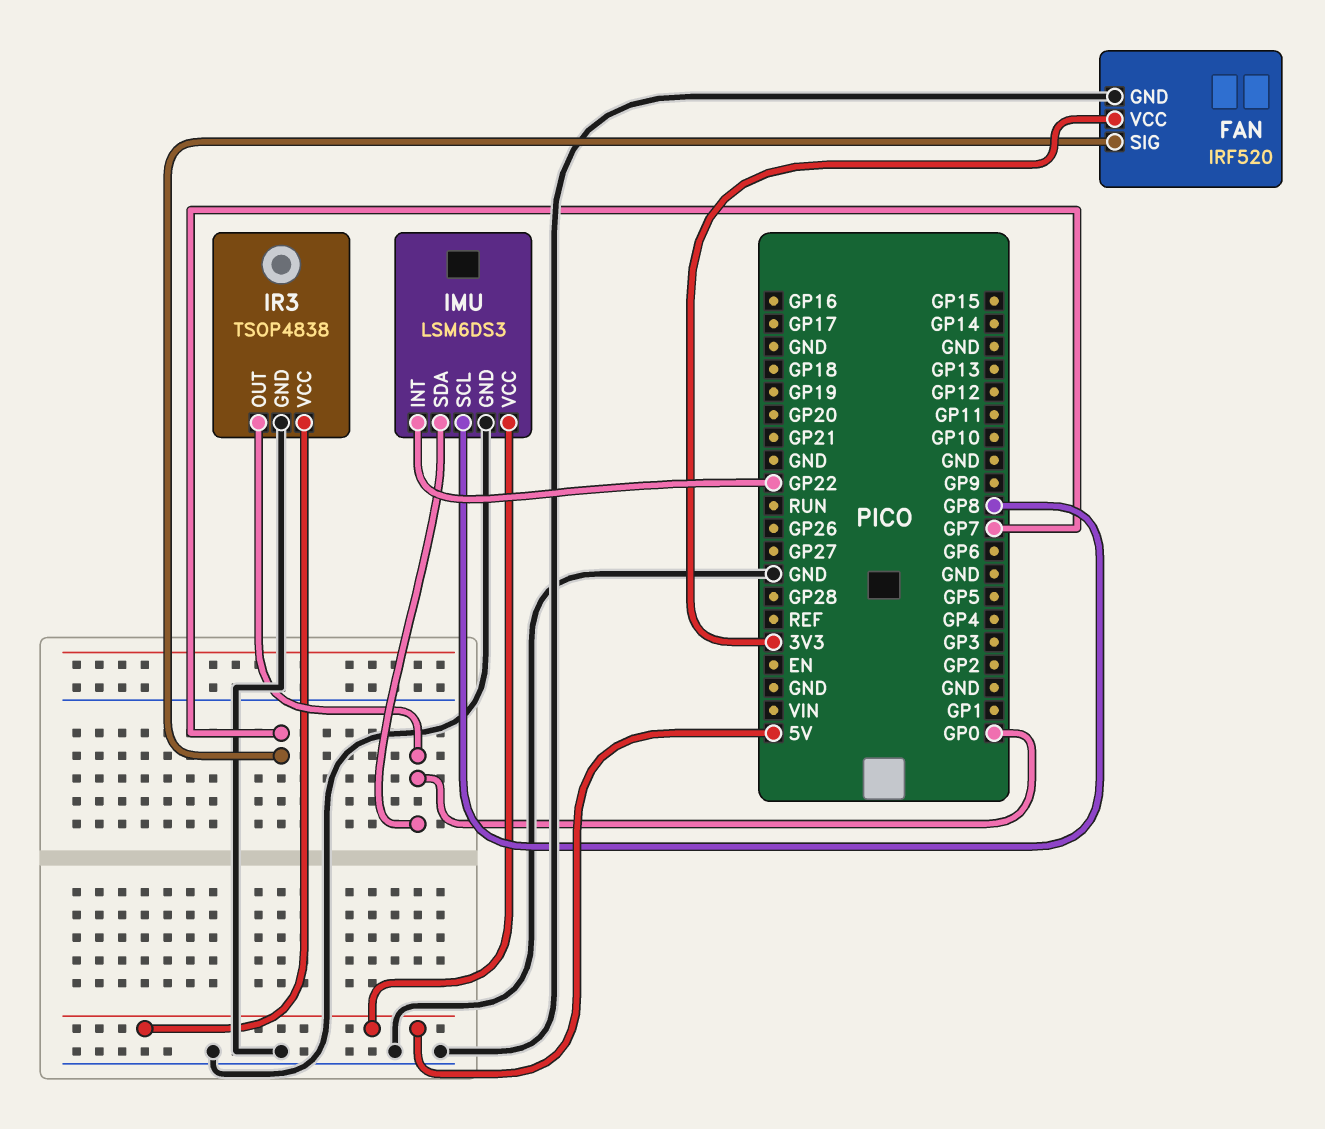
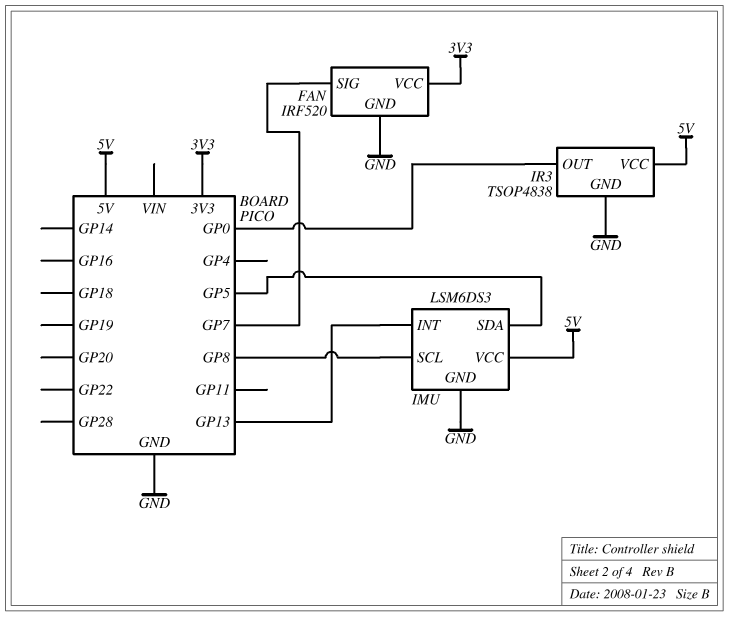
IMU pin INT: GP22 -> GP13
IMU pin SDA: GP0 -> GP5

